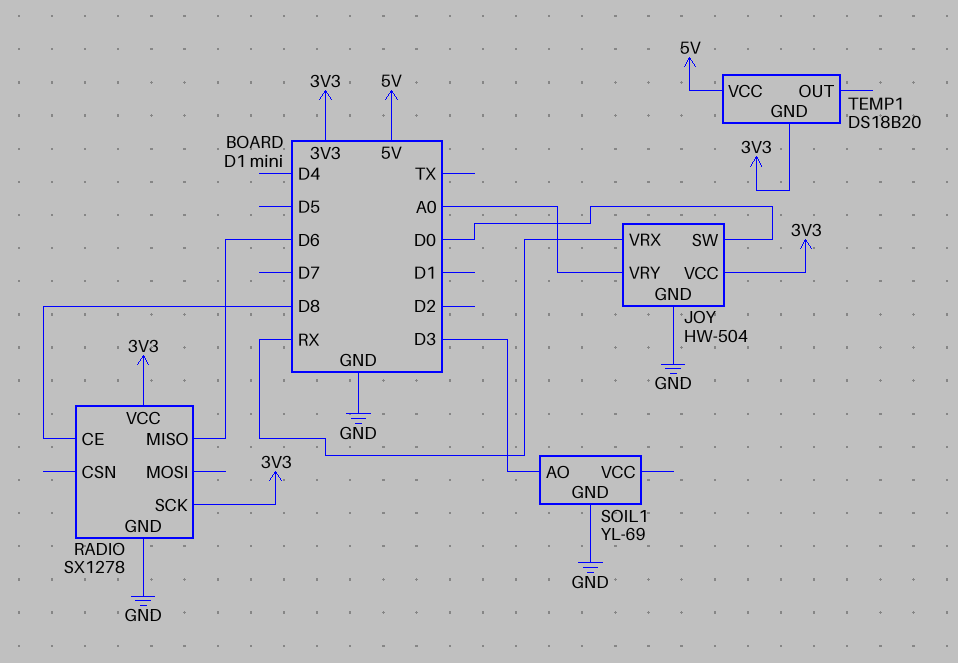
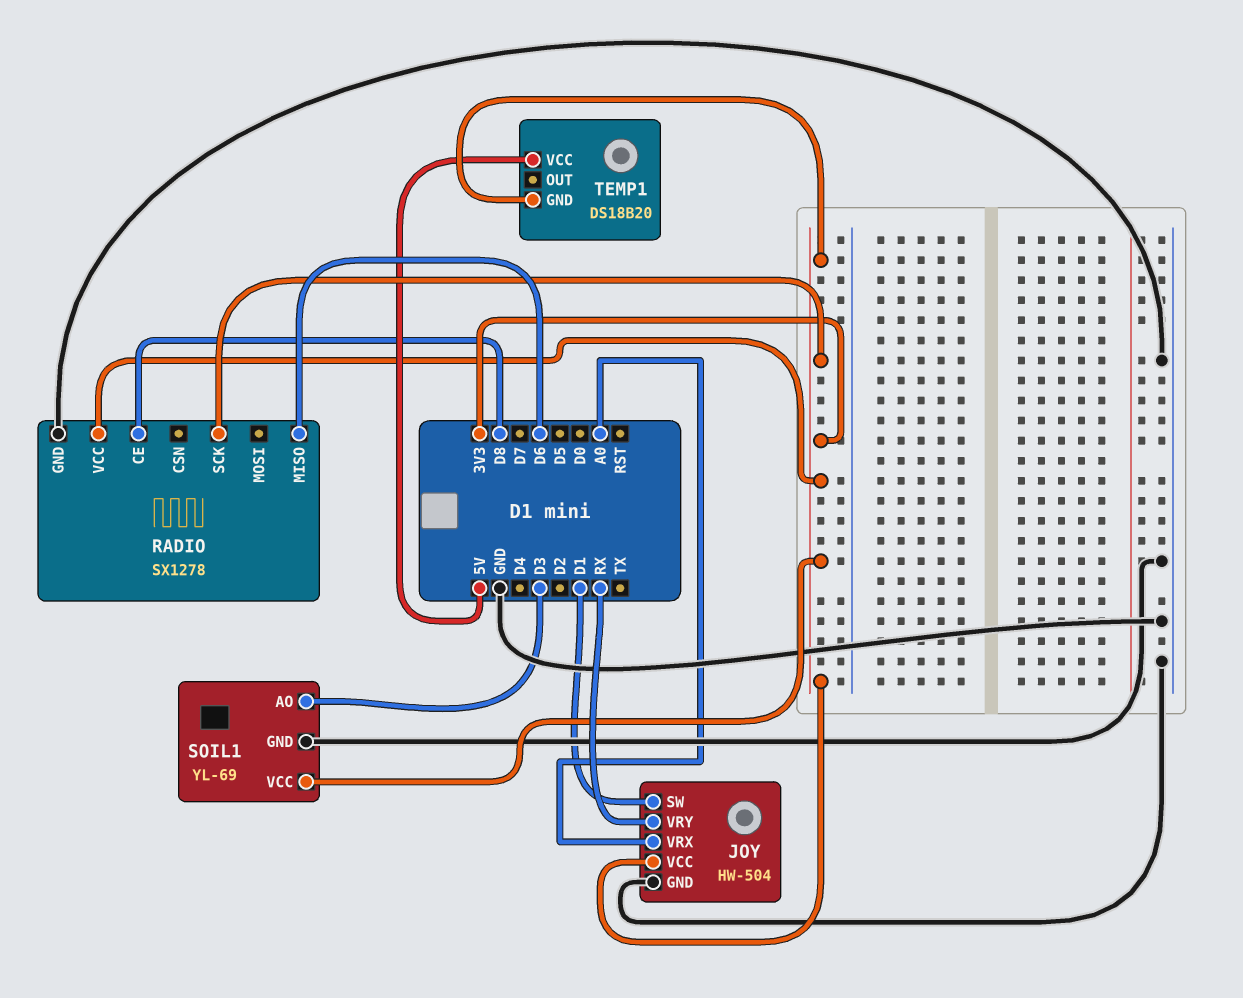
JOY pin SW: D0 -> D1
JOY pin VRX: RX -> A0
JOY pin VRY: A0 -> RX
SOIL1 pin VCC: none -> 3V3

